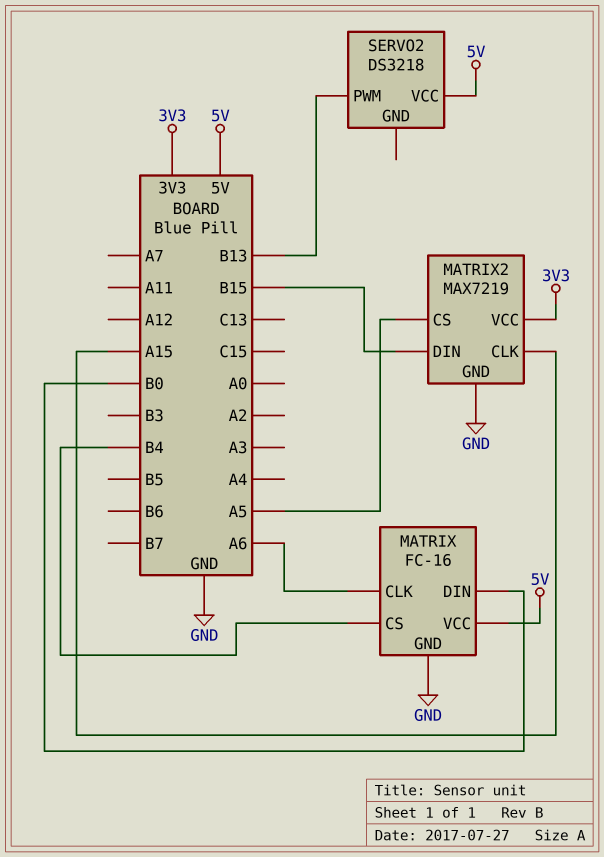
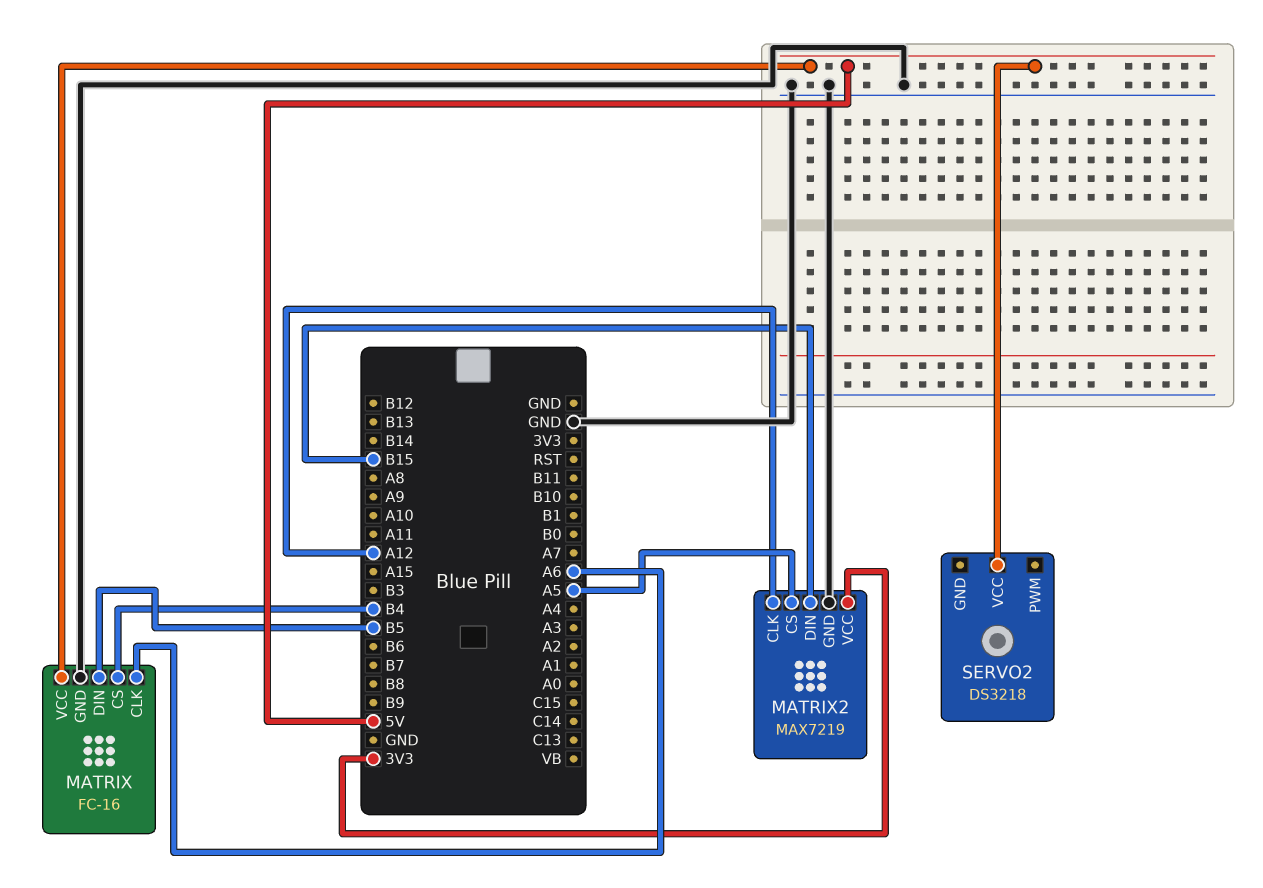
MATRIX pin DIN: B0 -> B5
MATRIX2 pin CLK: A15 -> A12
SERVO2 pin PWM: B13 -> none

